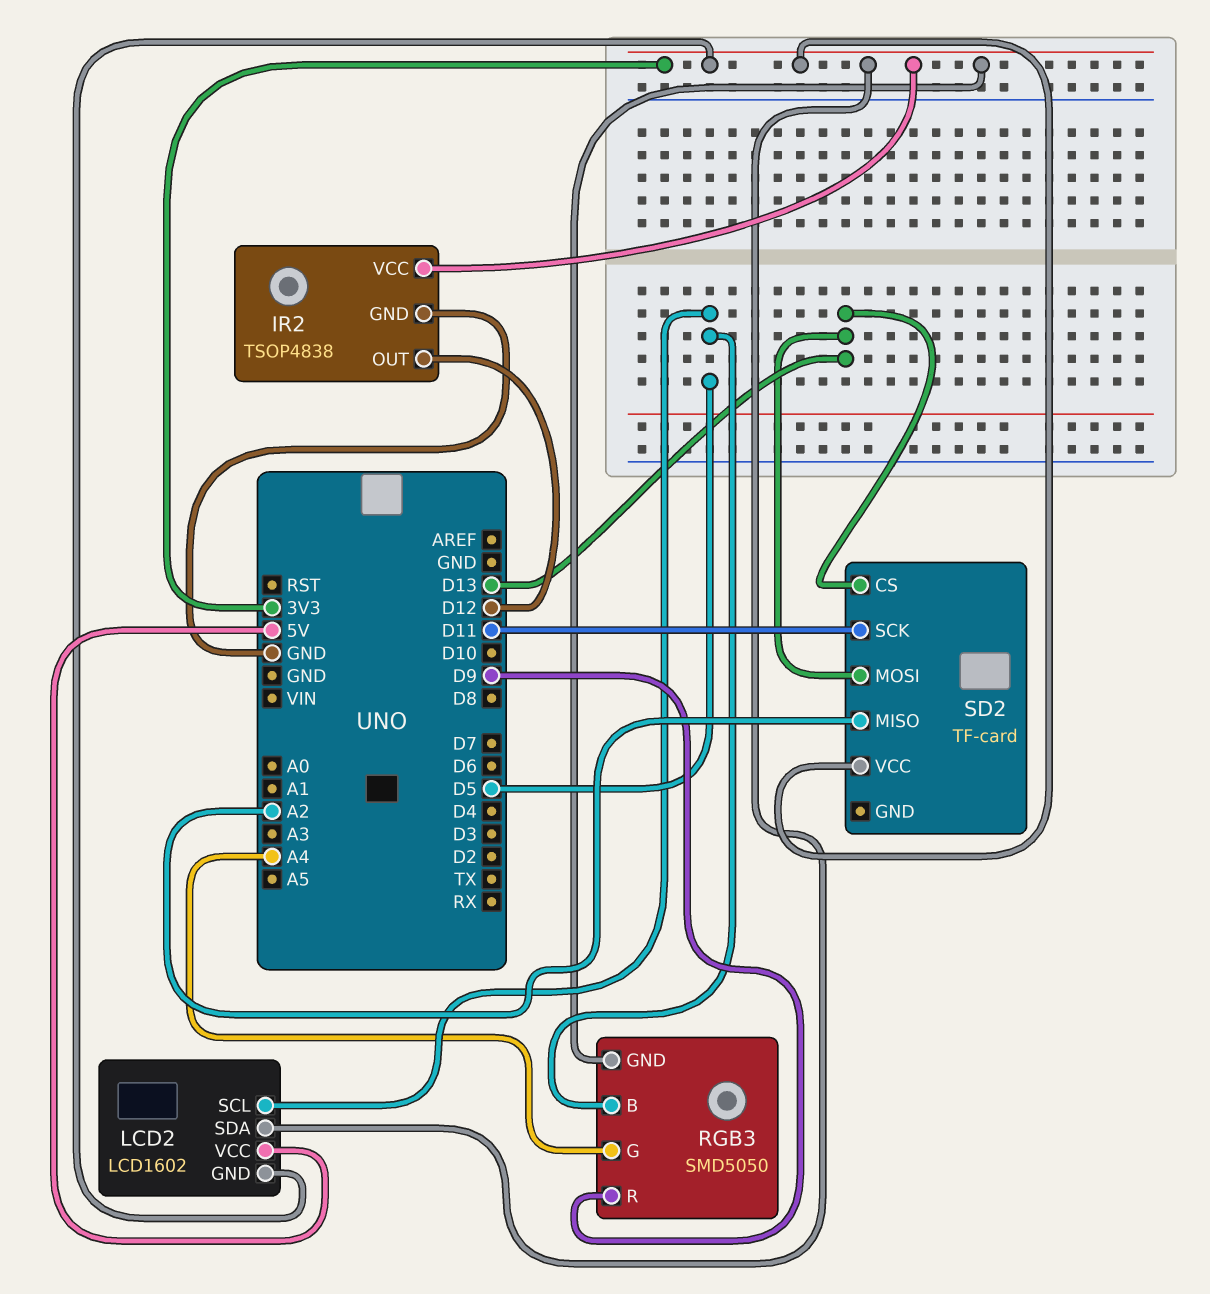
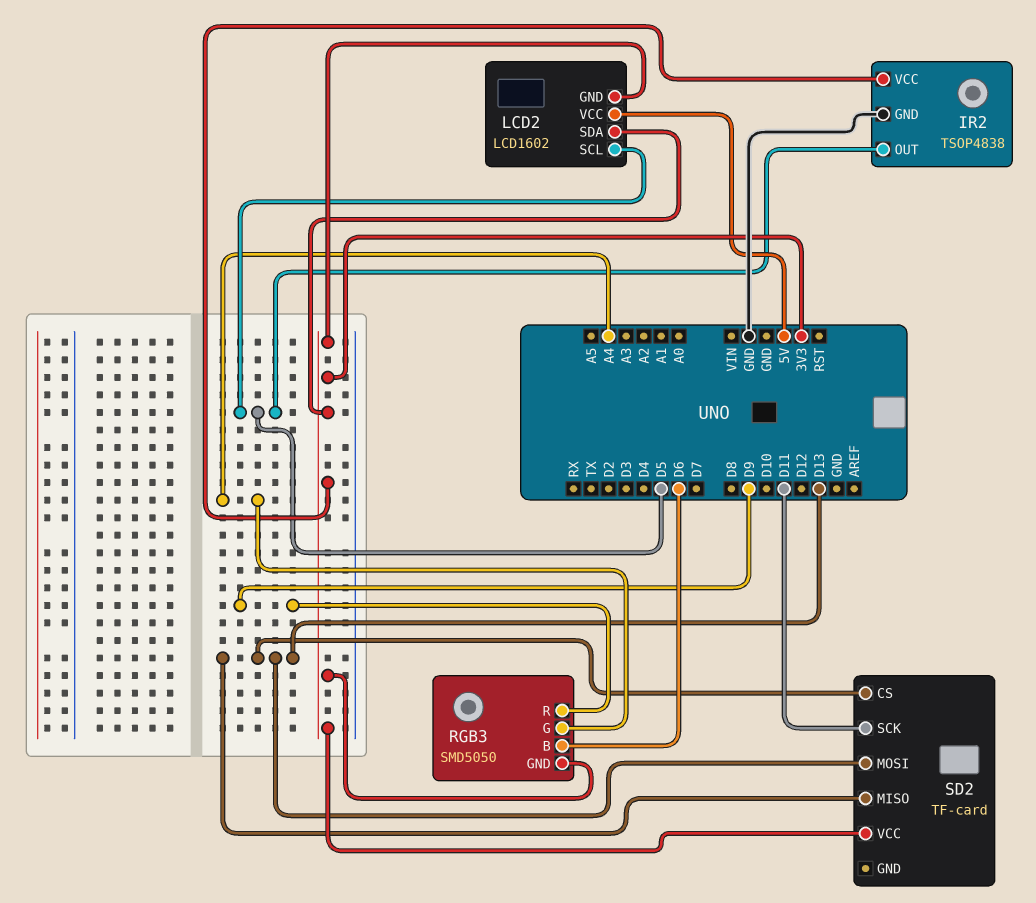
IR2 pin OUT: D12 -> D5
RGB3 pin B: D5 -> D6
SD2 pin MISO: A2 -> D13

